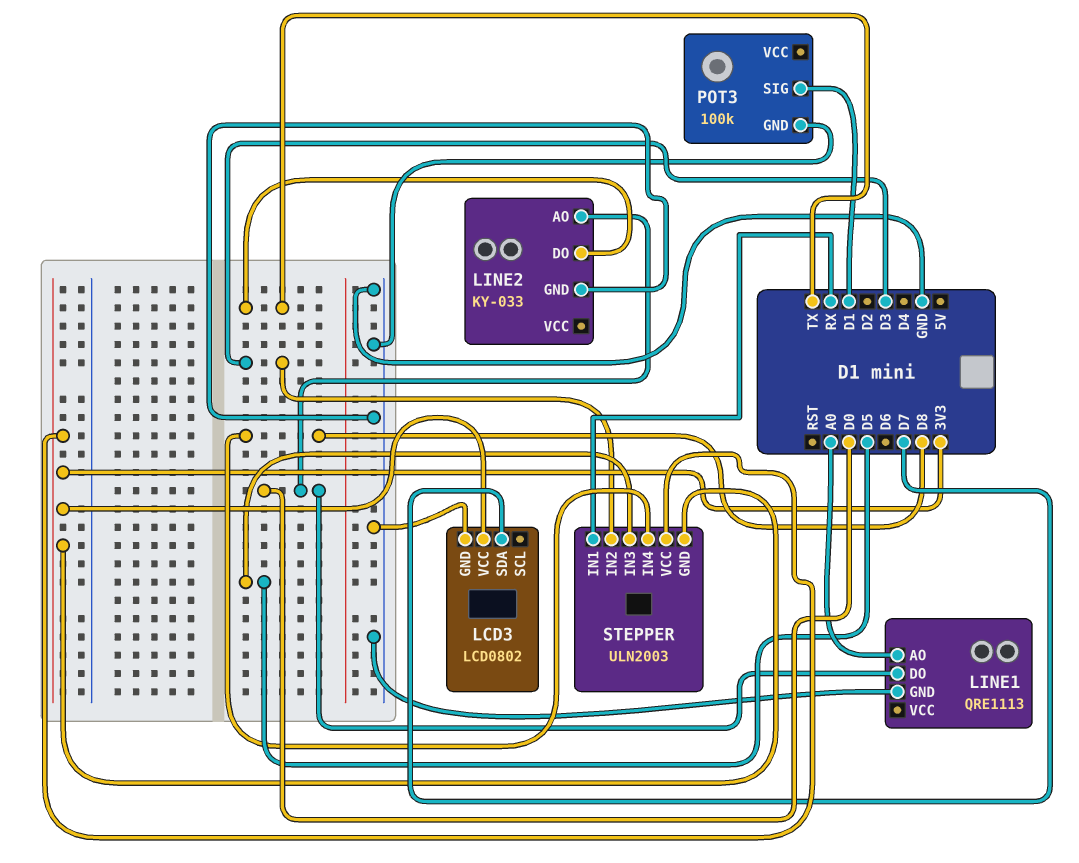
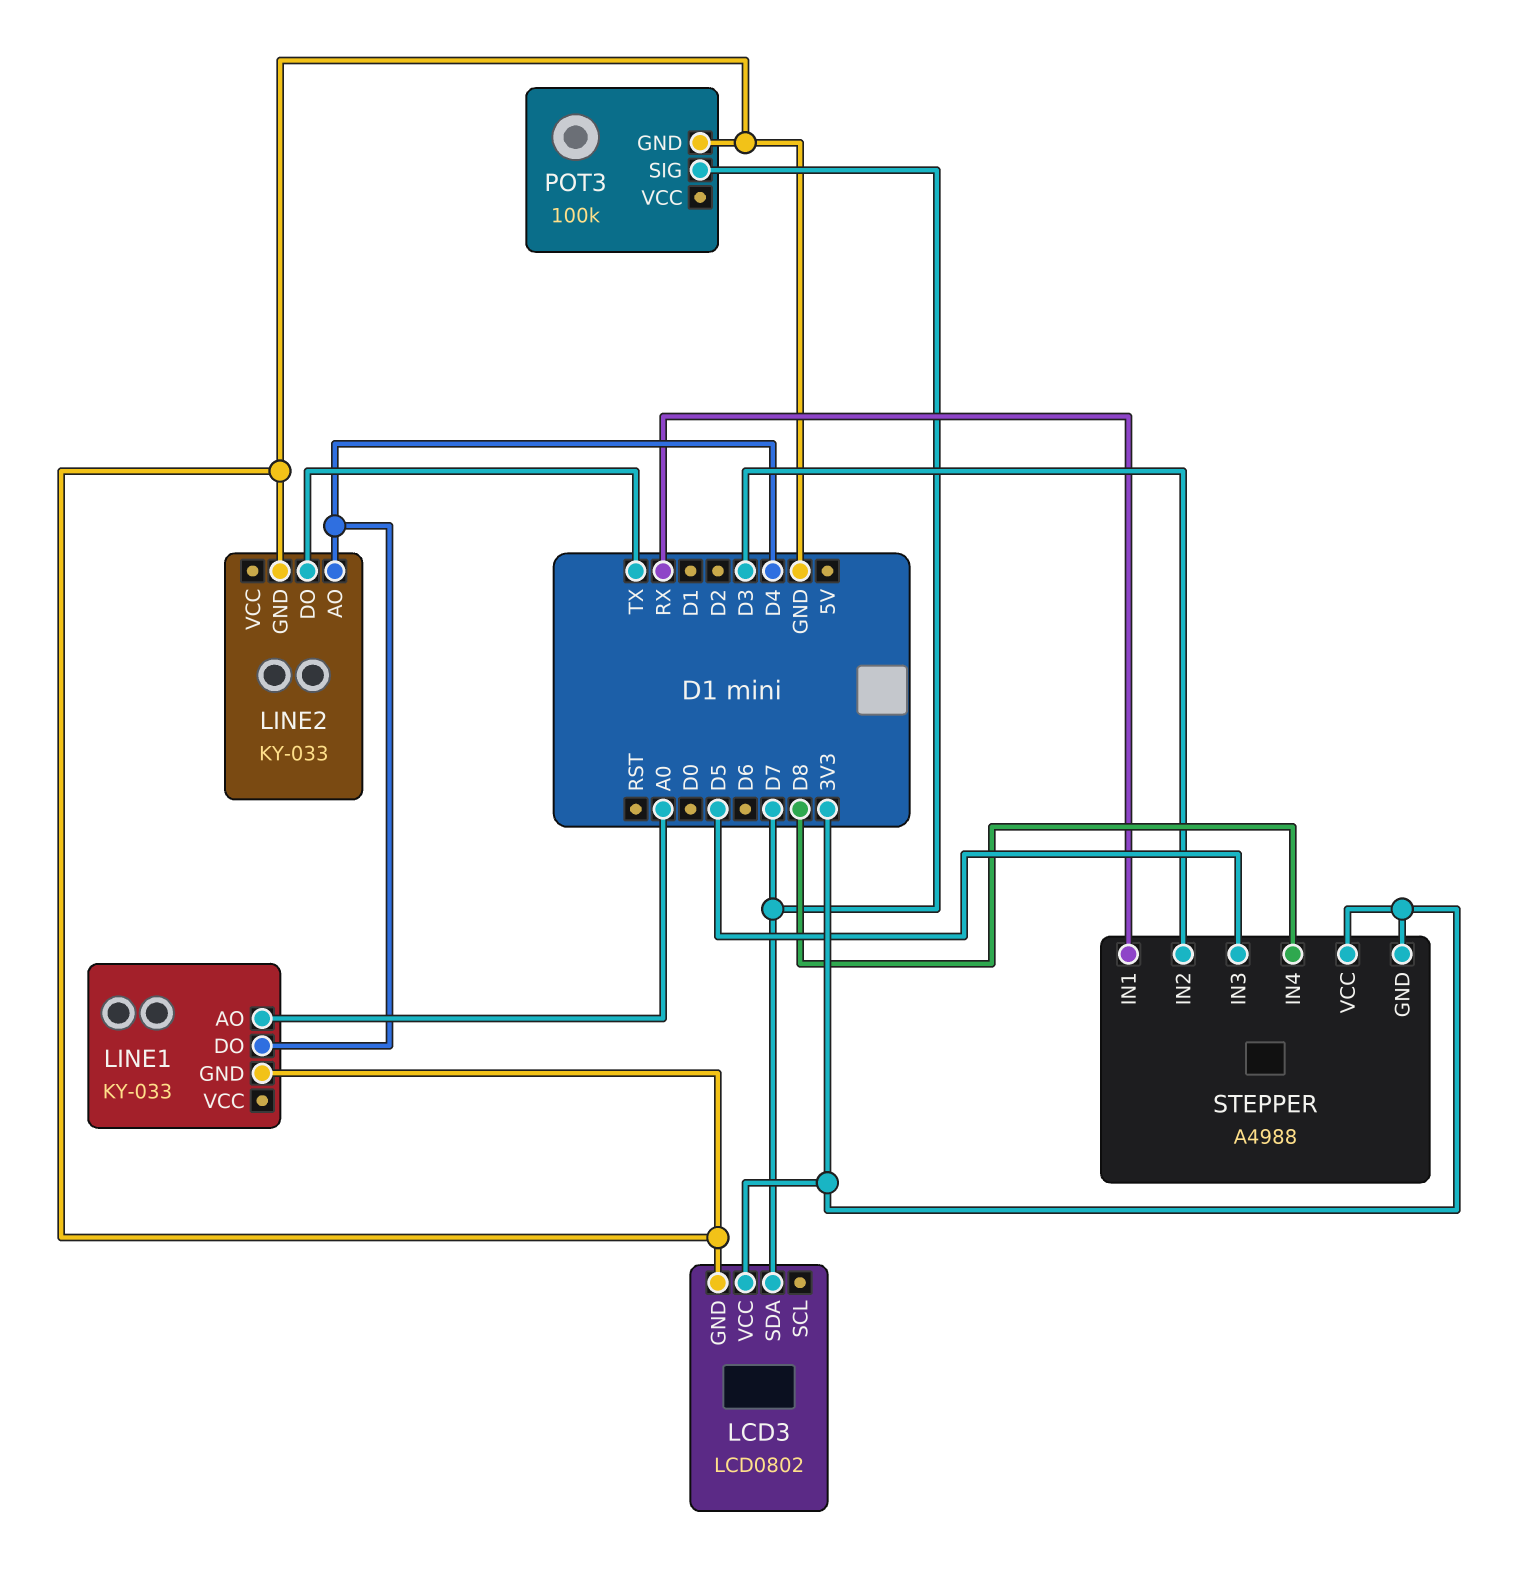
LINE1: QRE1113 -> KY-033
LINE1 pin DO: D0 -> D4
LINE2 pin AO: D0 -> D4
POT3 pin SIG: D1 -> D7
STEPPER: ULN2003 -> A4988

